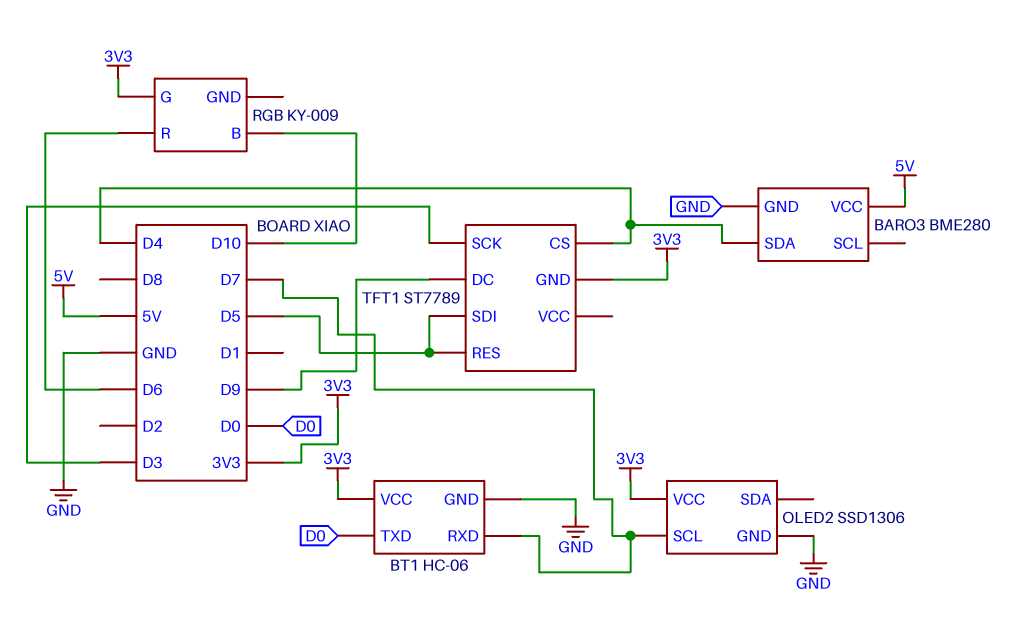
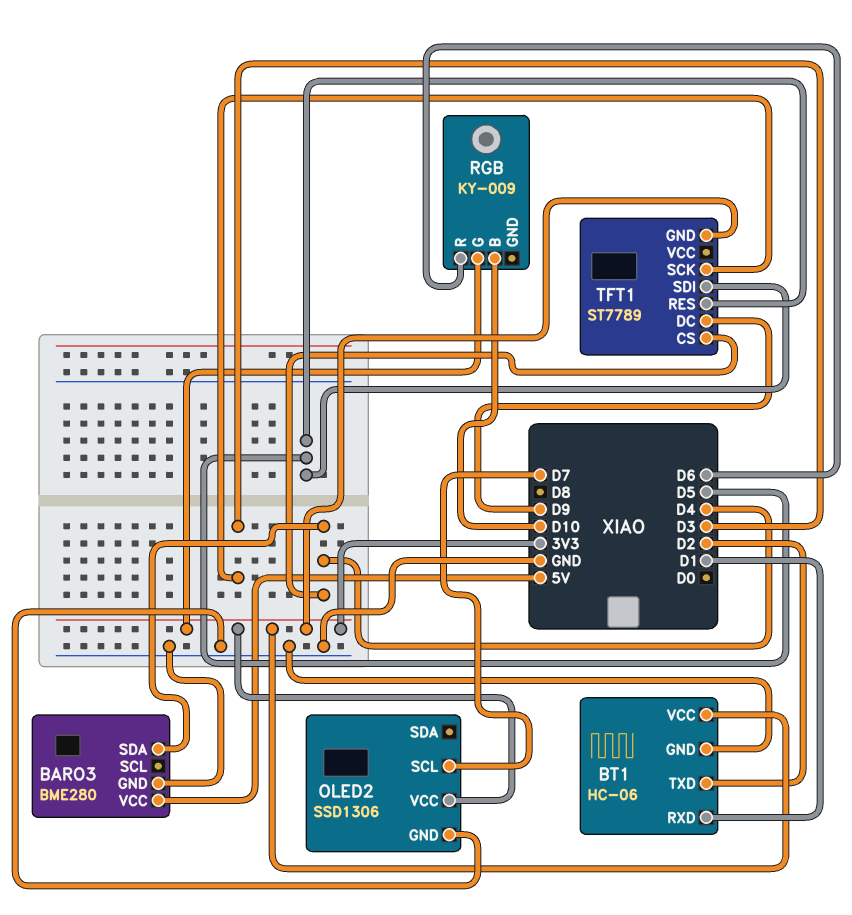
BT1 pin RXD: D7 -> D1
BT1 pin TXD: D0 -> D2

